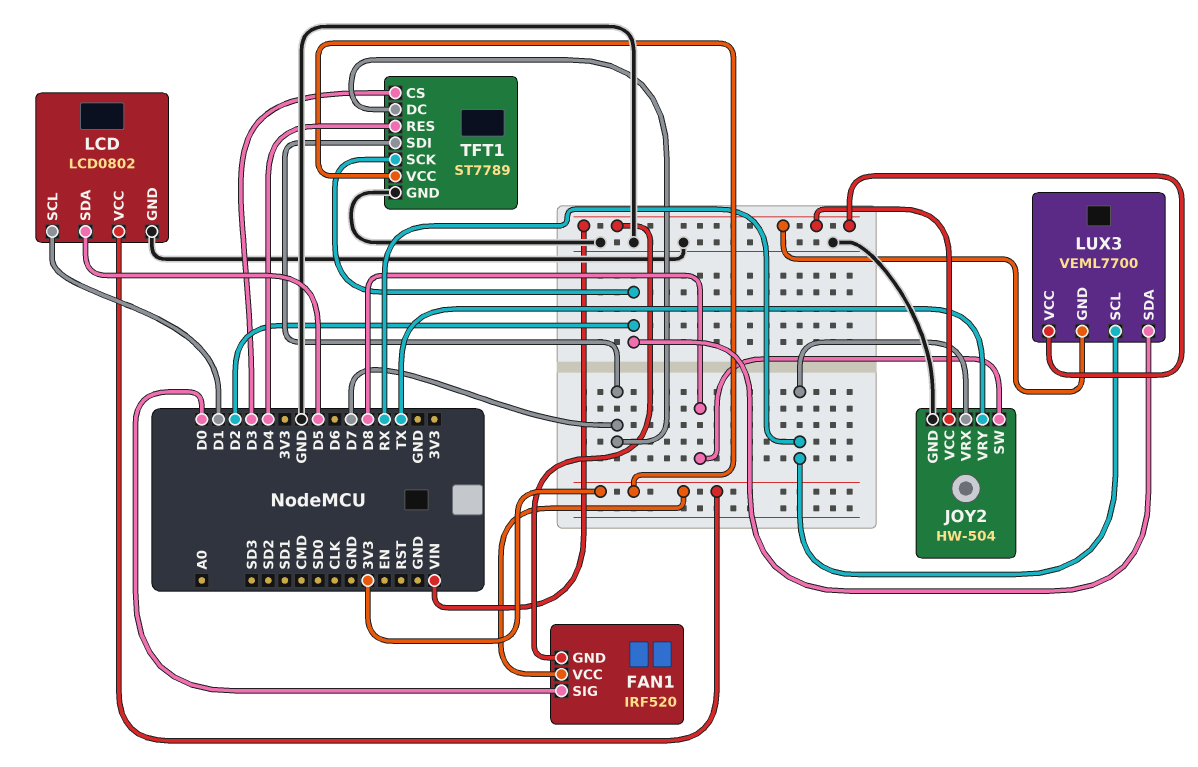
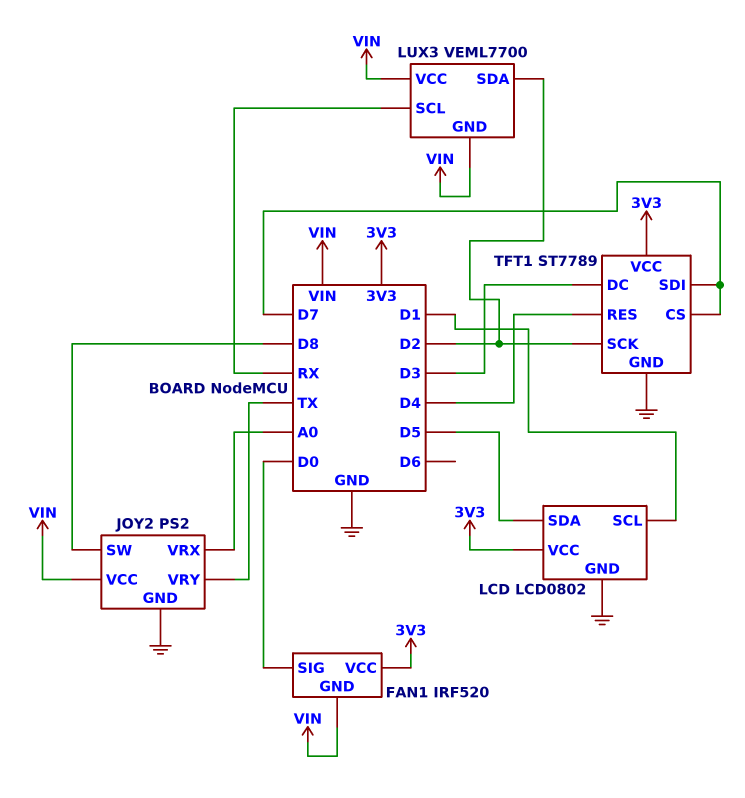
JOY2: HW-504 -> PS2
JOY2 pin VRX: RX -> A0
TFT1 pin CS: D3 -> D7
TFT1 pin DC: D7 -> D3

